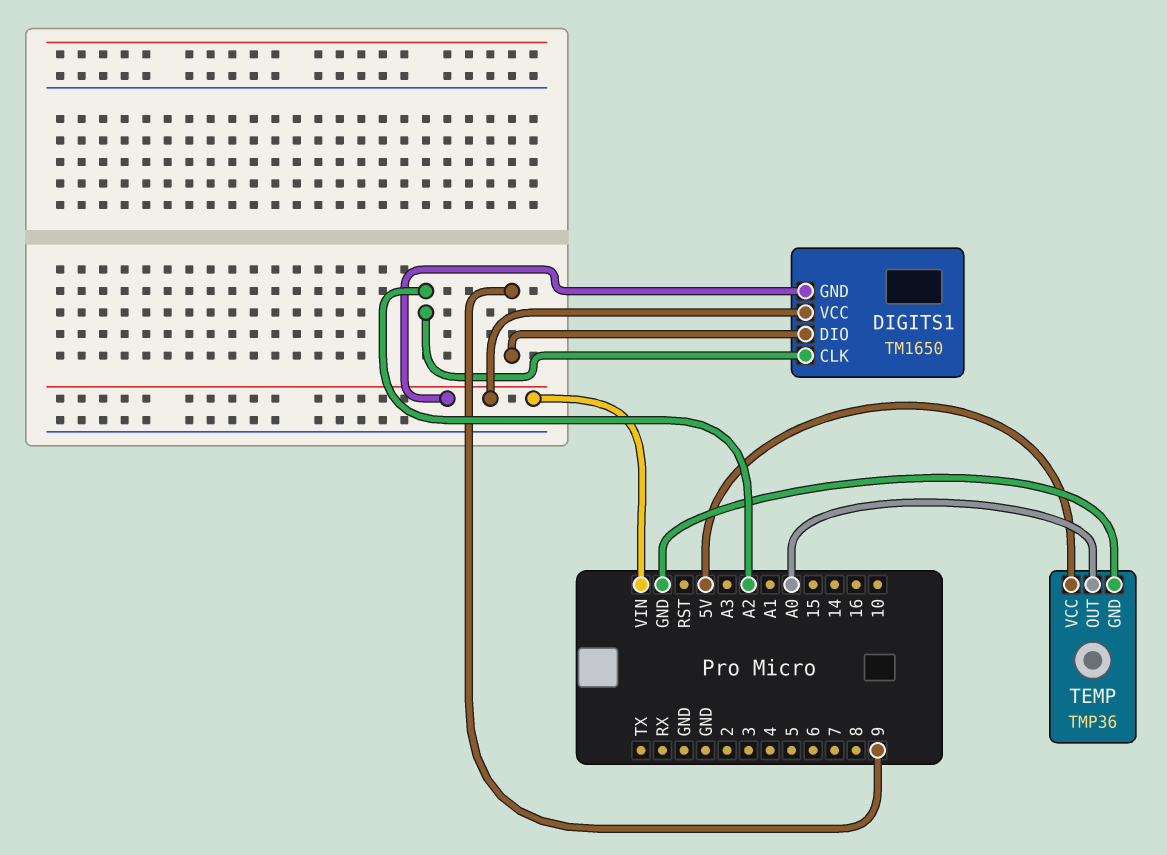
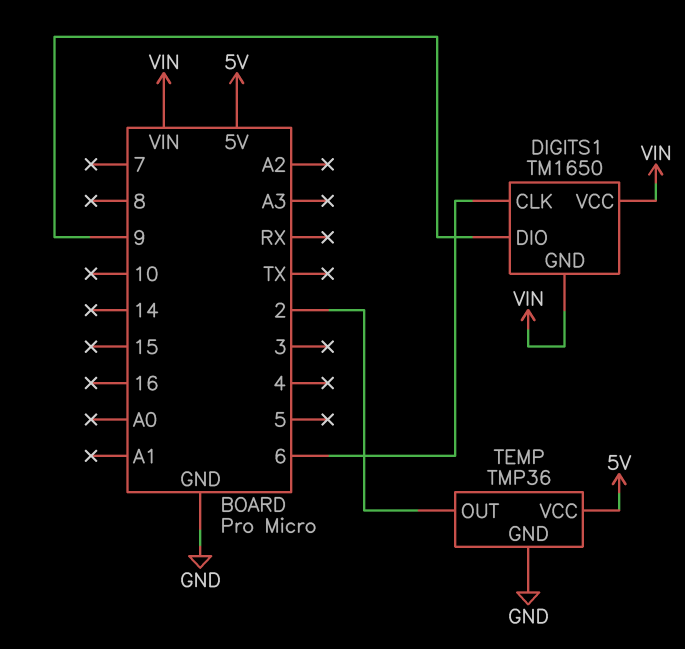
DIGITS1 pin CLK: A2 -> 6
TEMP pin OUT: A0 -> 2

